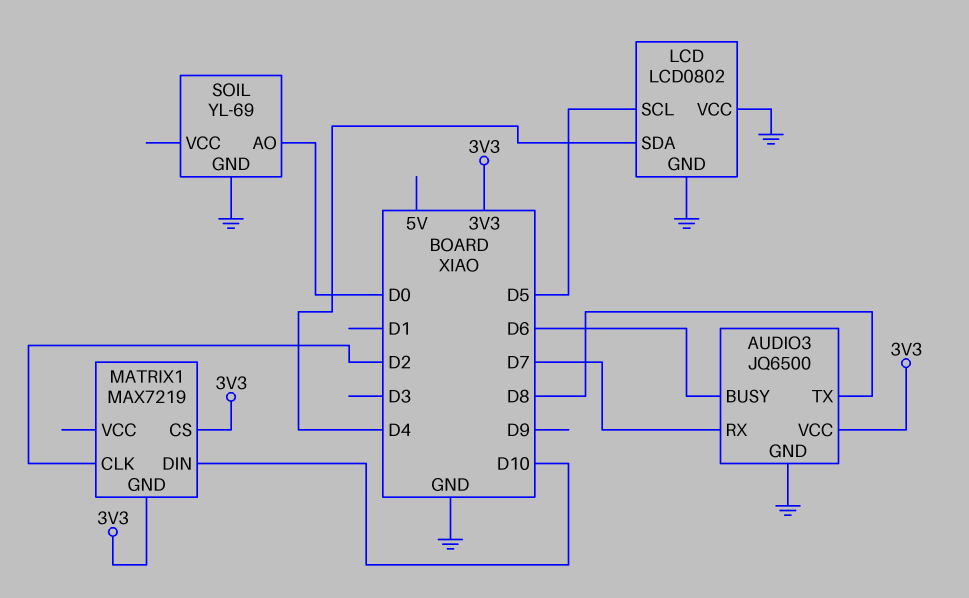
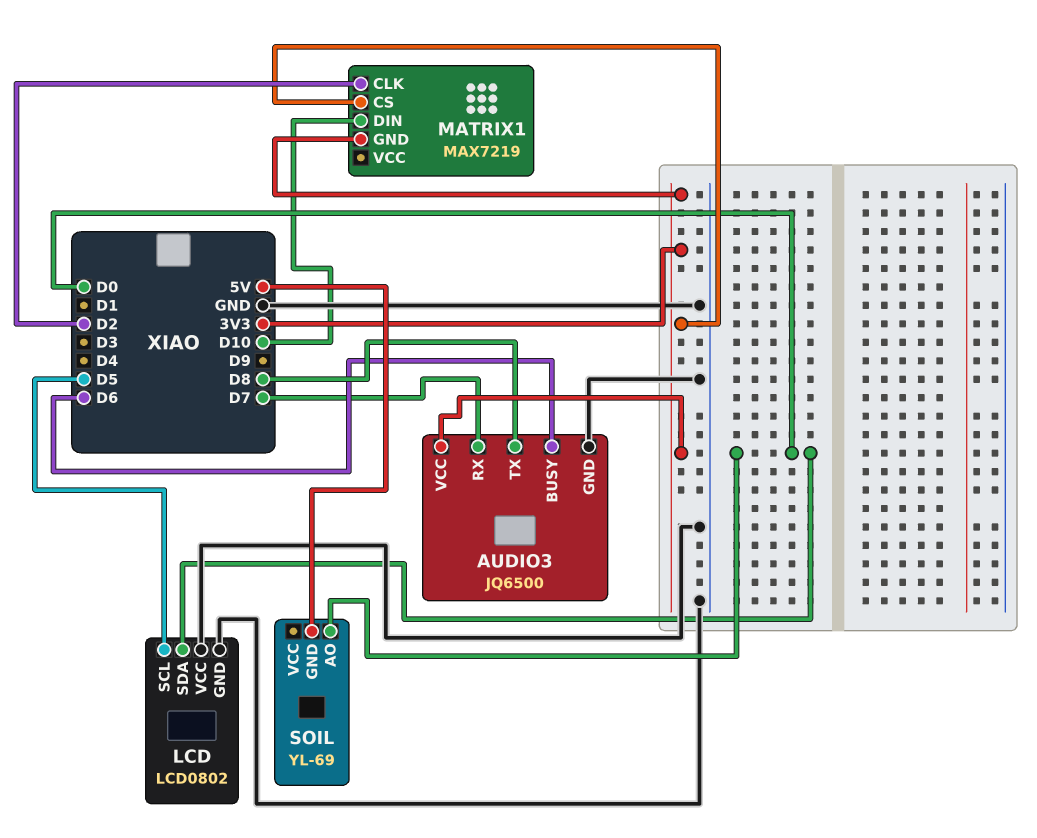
LCD pin SDA: D4 -> D0
SOIL pin GND: GND -> 5V

